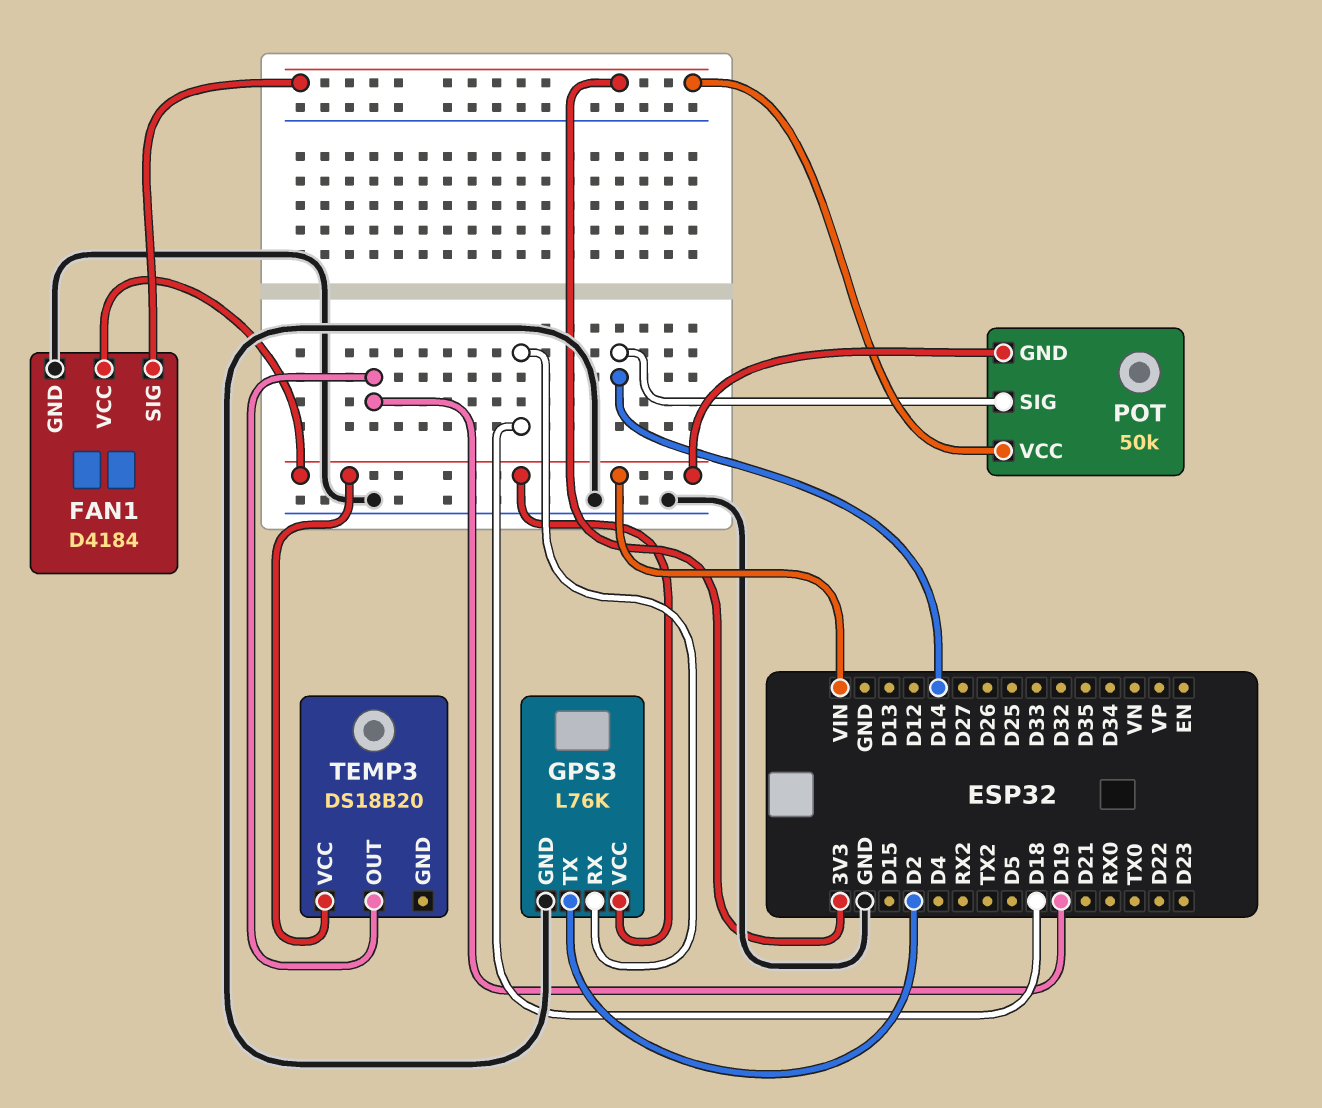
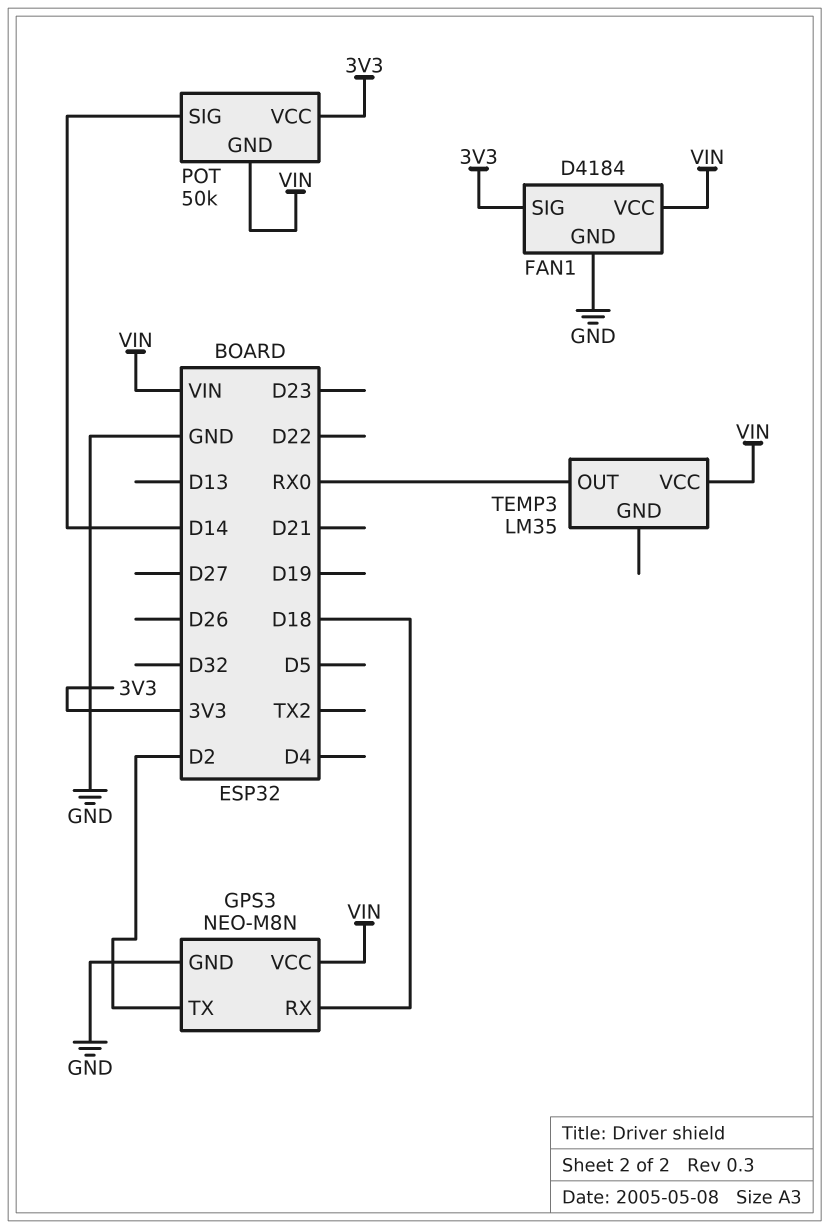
GPS3: L76K -> NEO-M8N
TEMP3: DS18B20 -> LM35
TEMP3 pin OUT: D19 -> RX0

